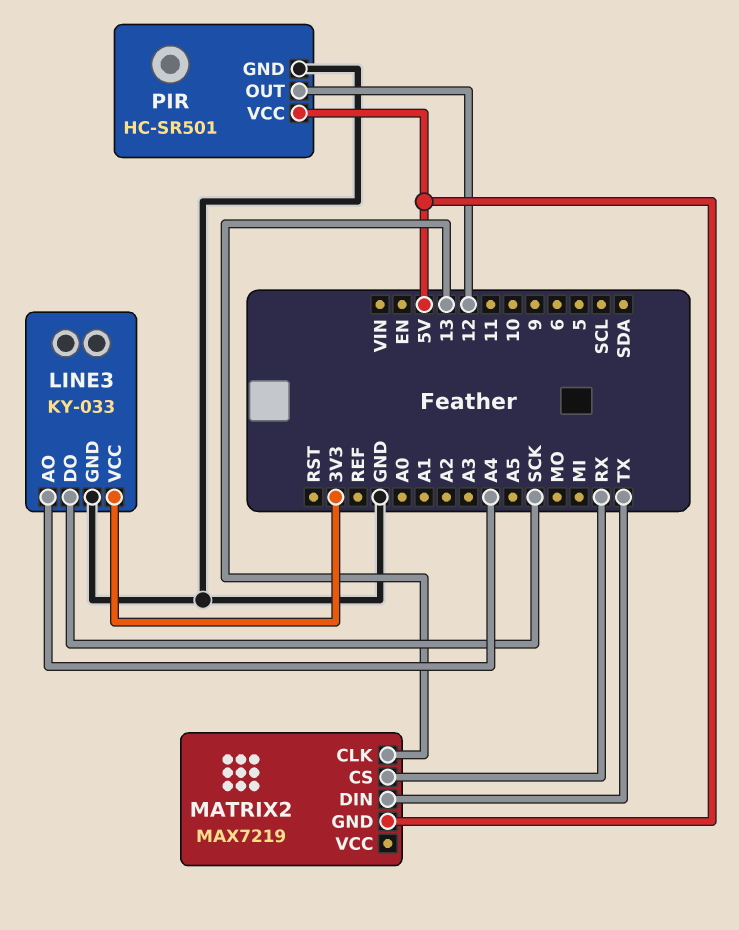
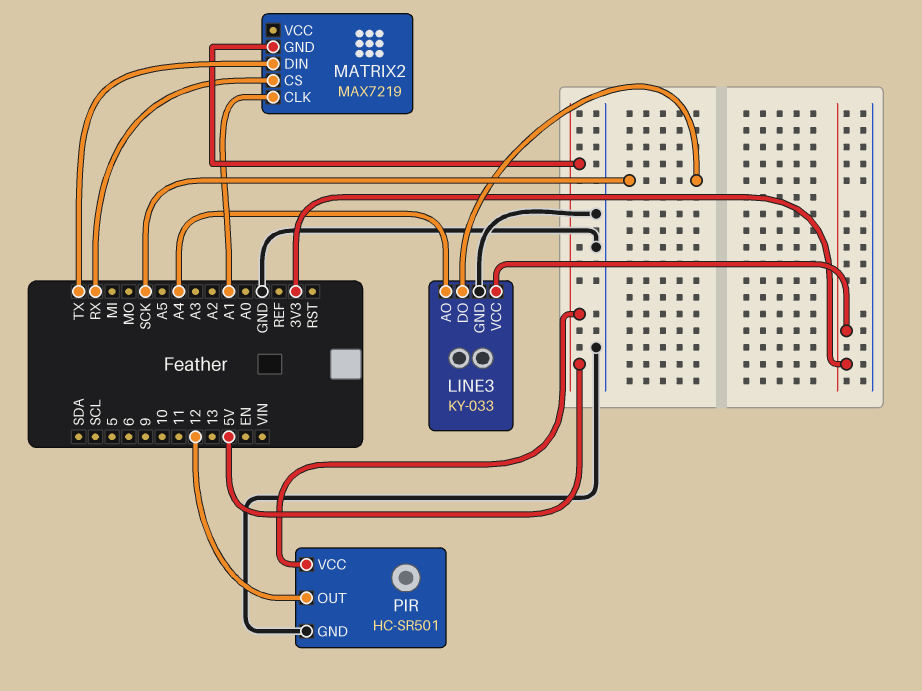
MATRIX2 pin CLK: 13 -> A1

